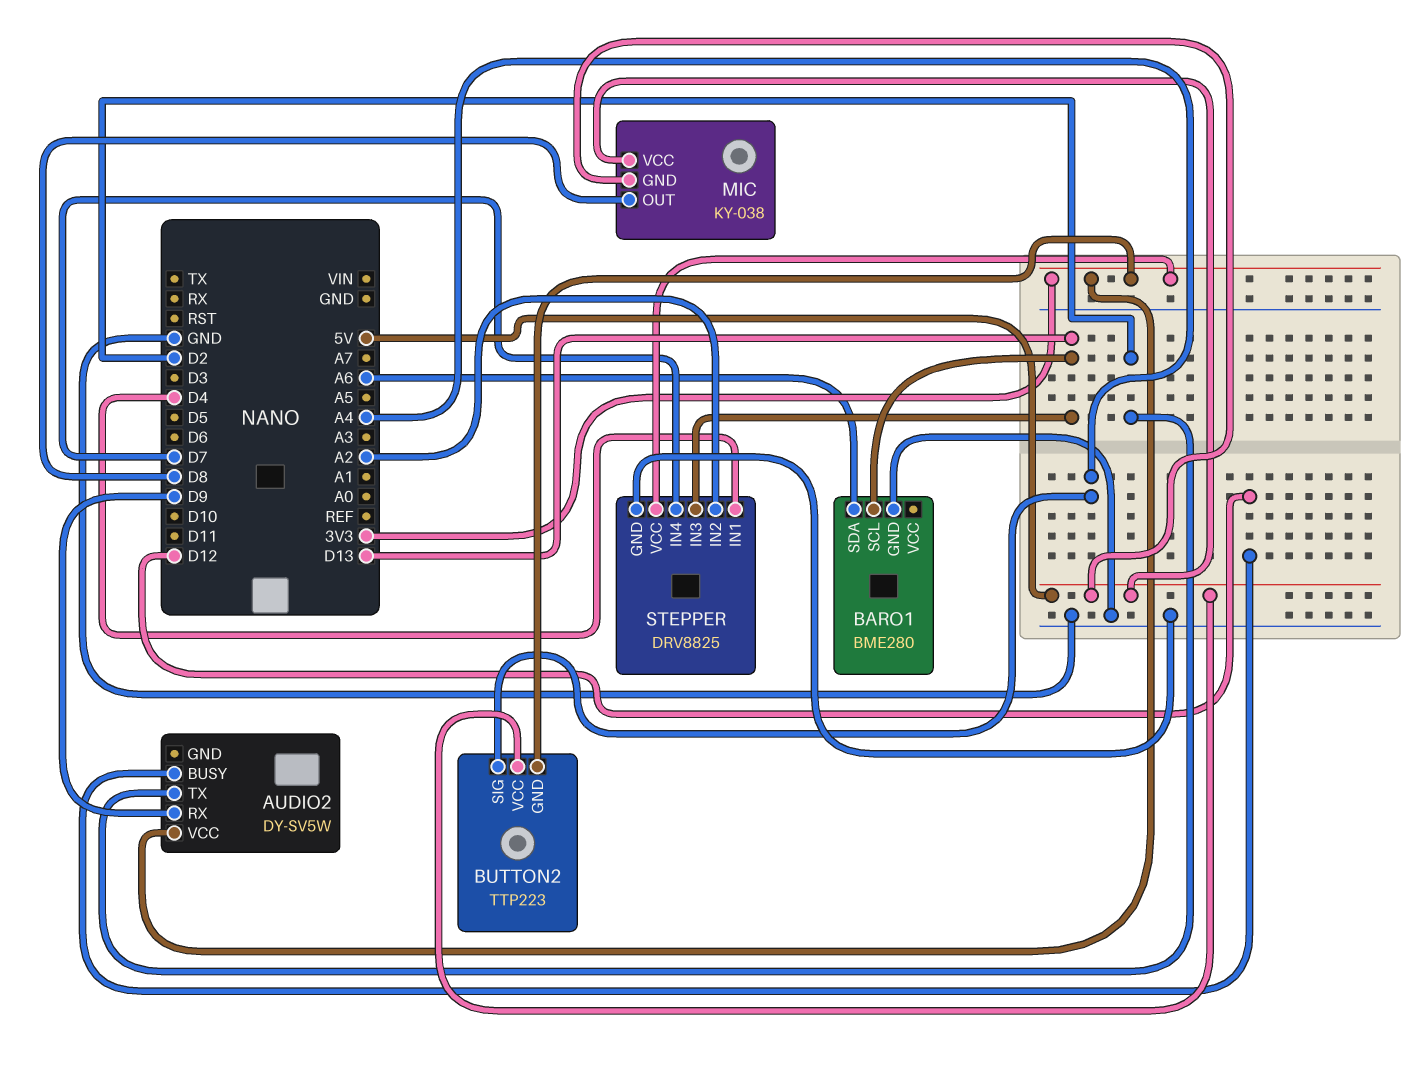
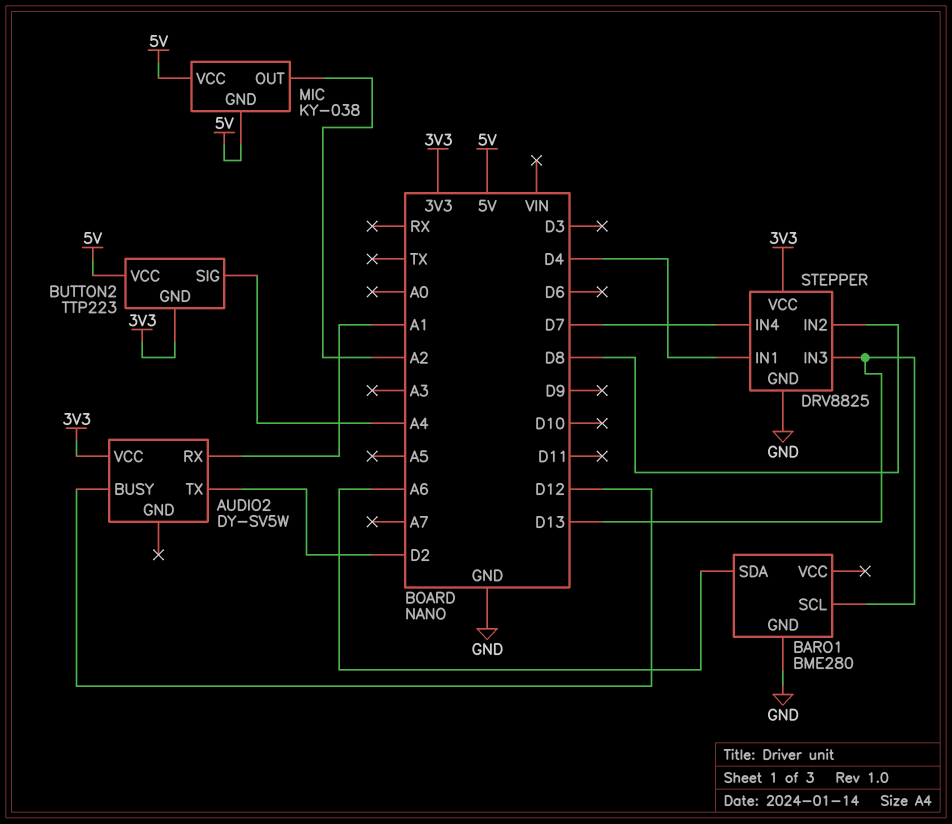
AUDIO2 pin RX: D9 -> A1
MIC pin OUT: D8 -> A2
STEPPER pin IN2: A2 -> D8

